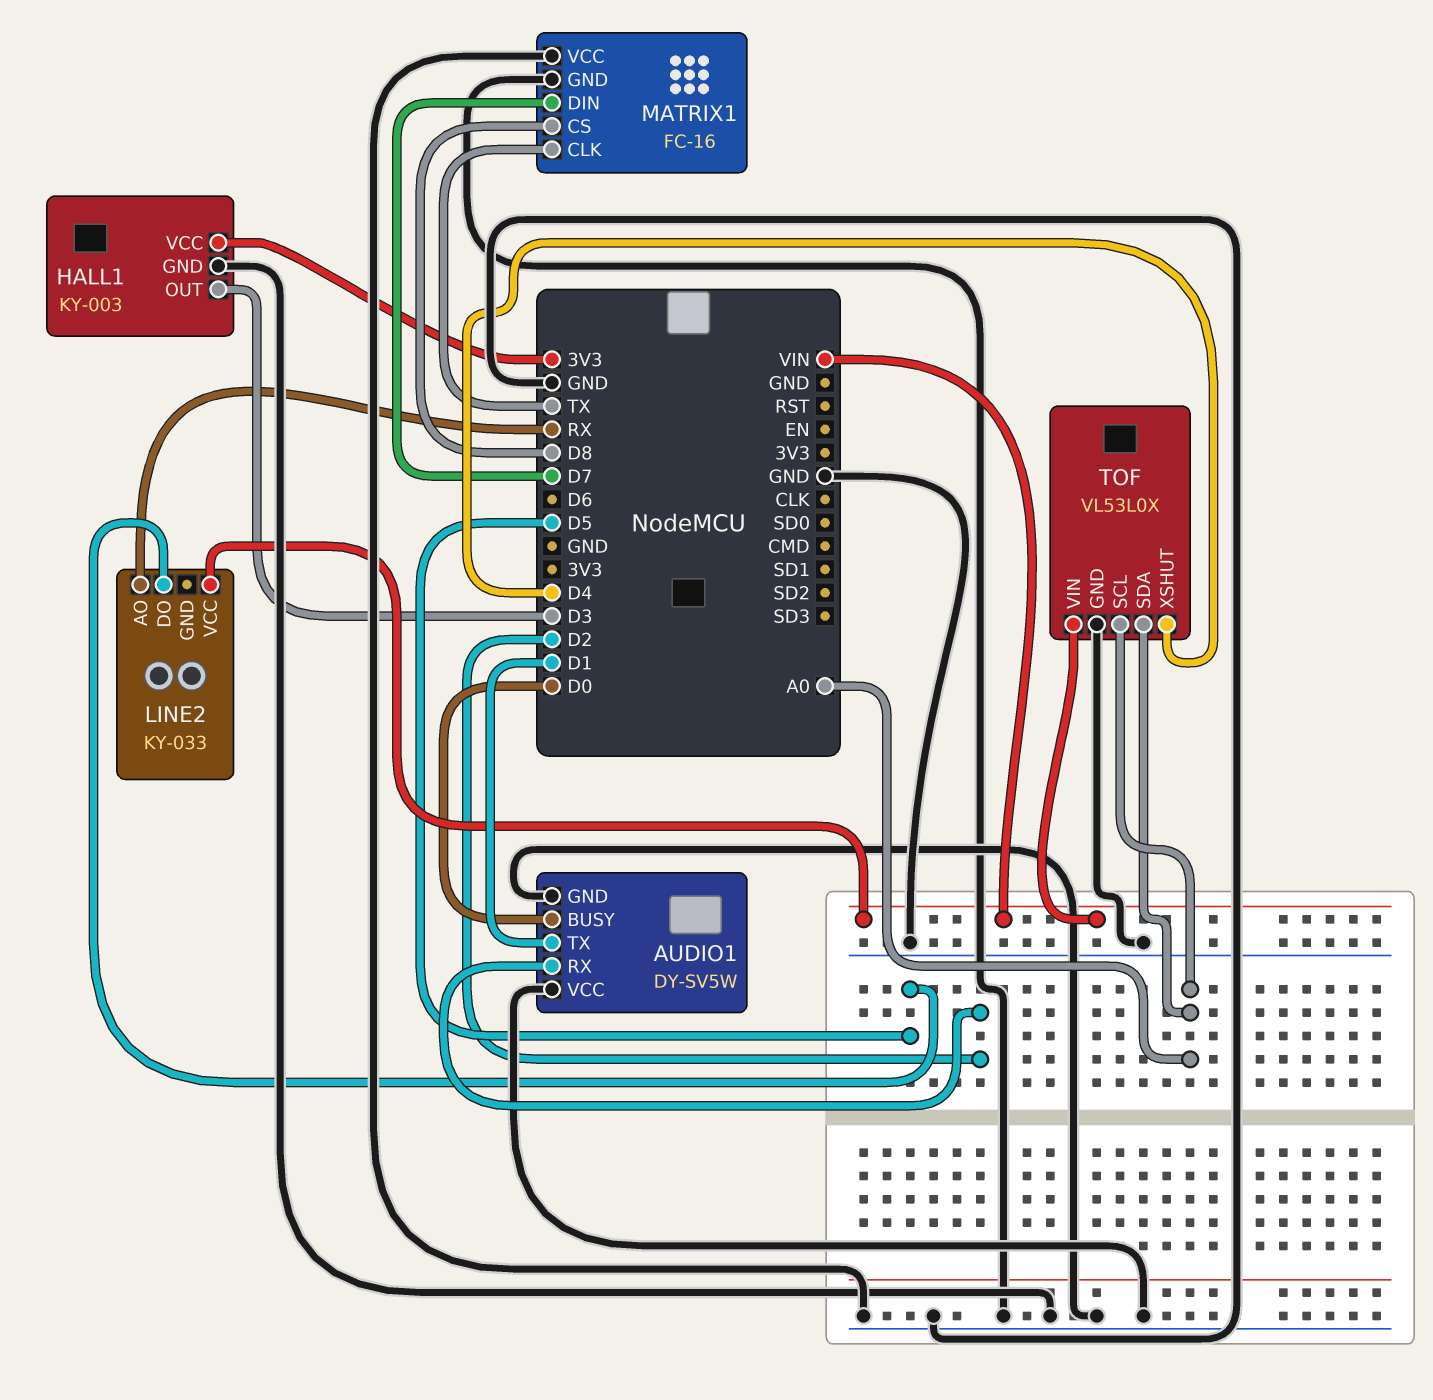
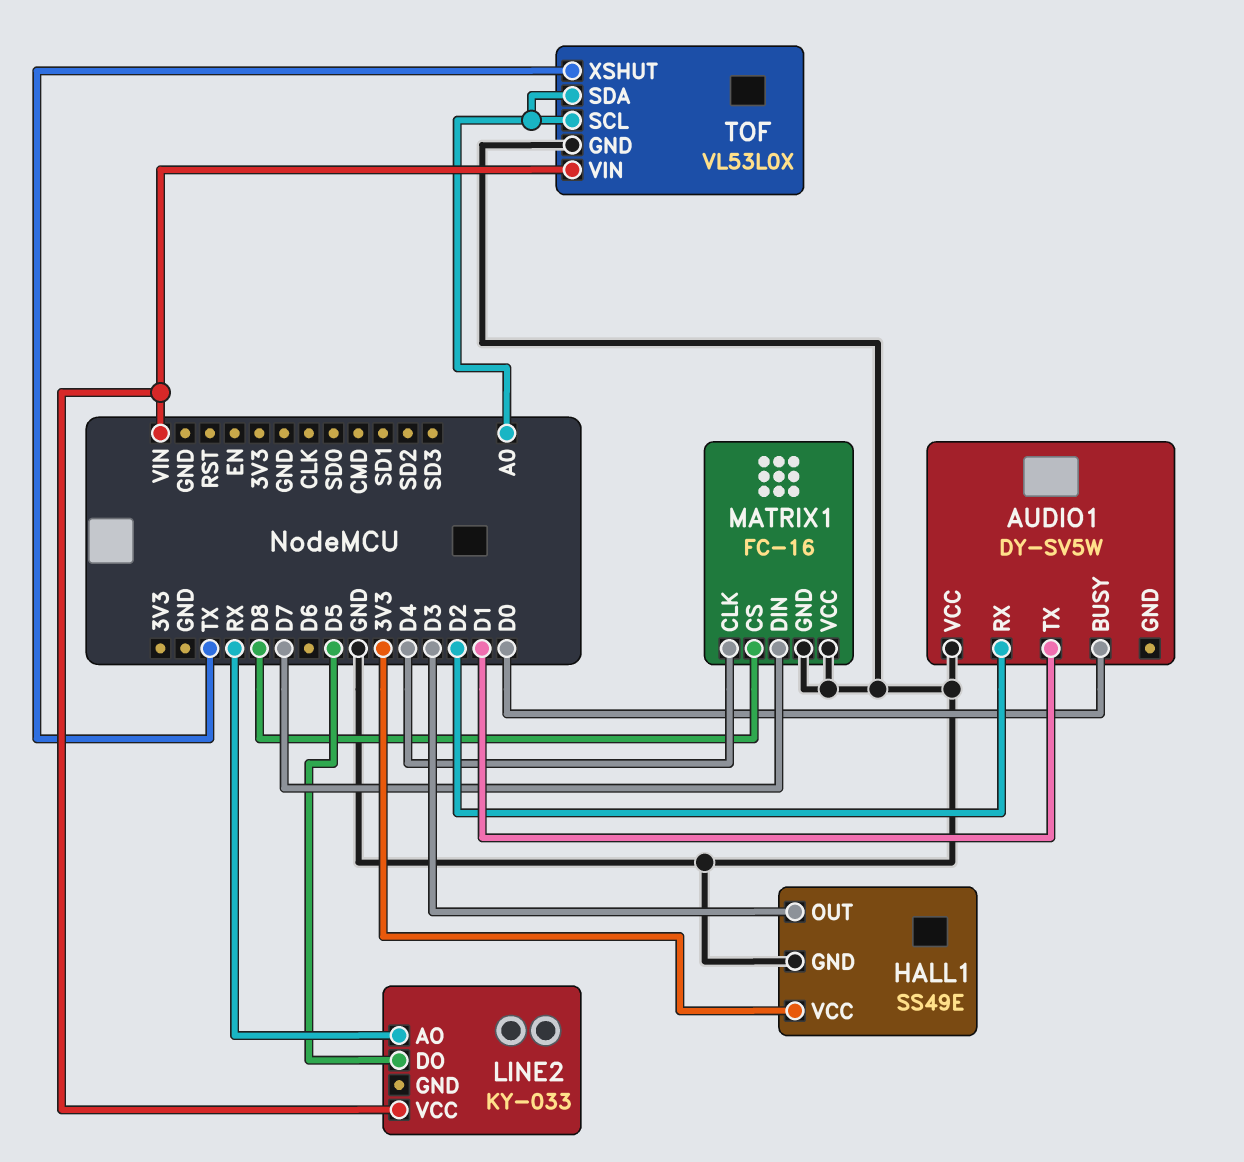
AUDIO1 pin GND: GND -> none
HALL1: KY-003 -> SS49E
MATRIX1 pin CLK: TX -> D4
TOF pin XSHUT: D4 -> TX

